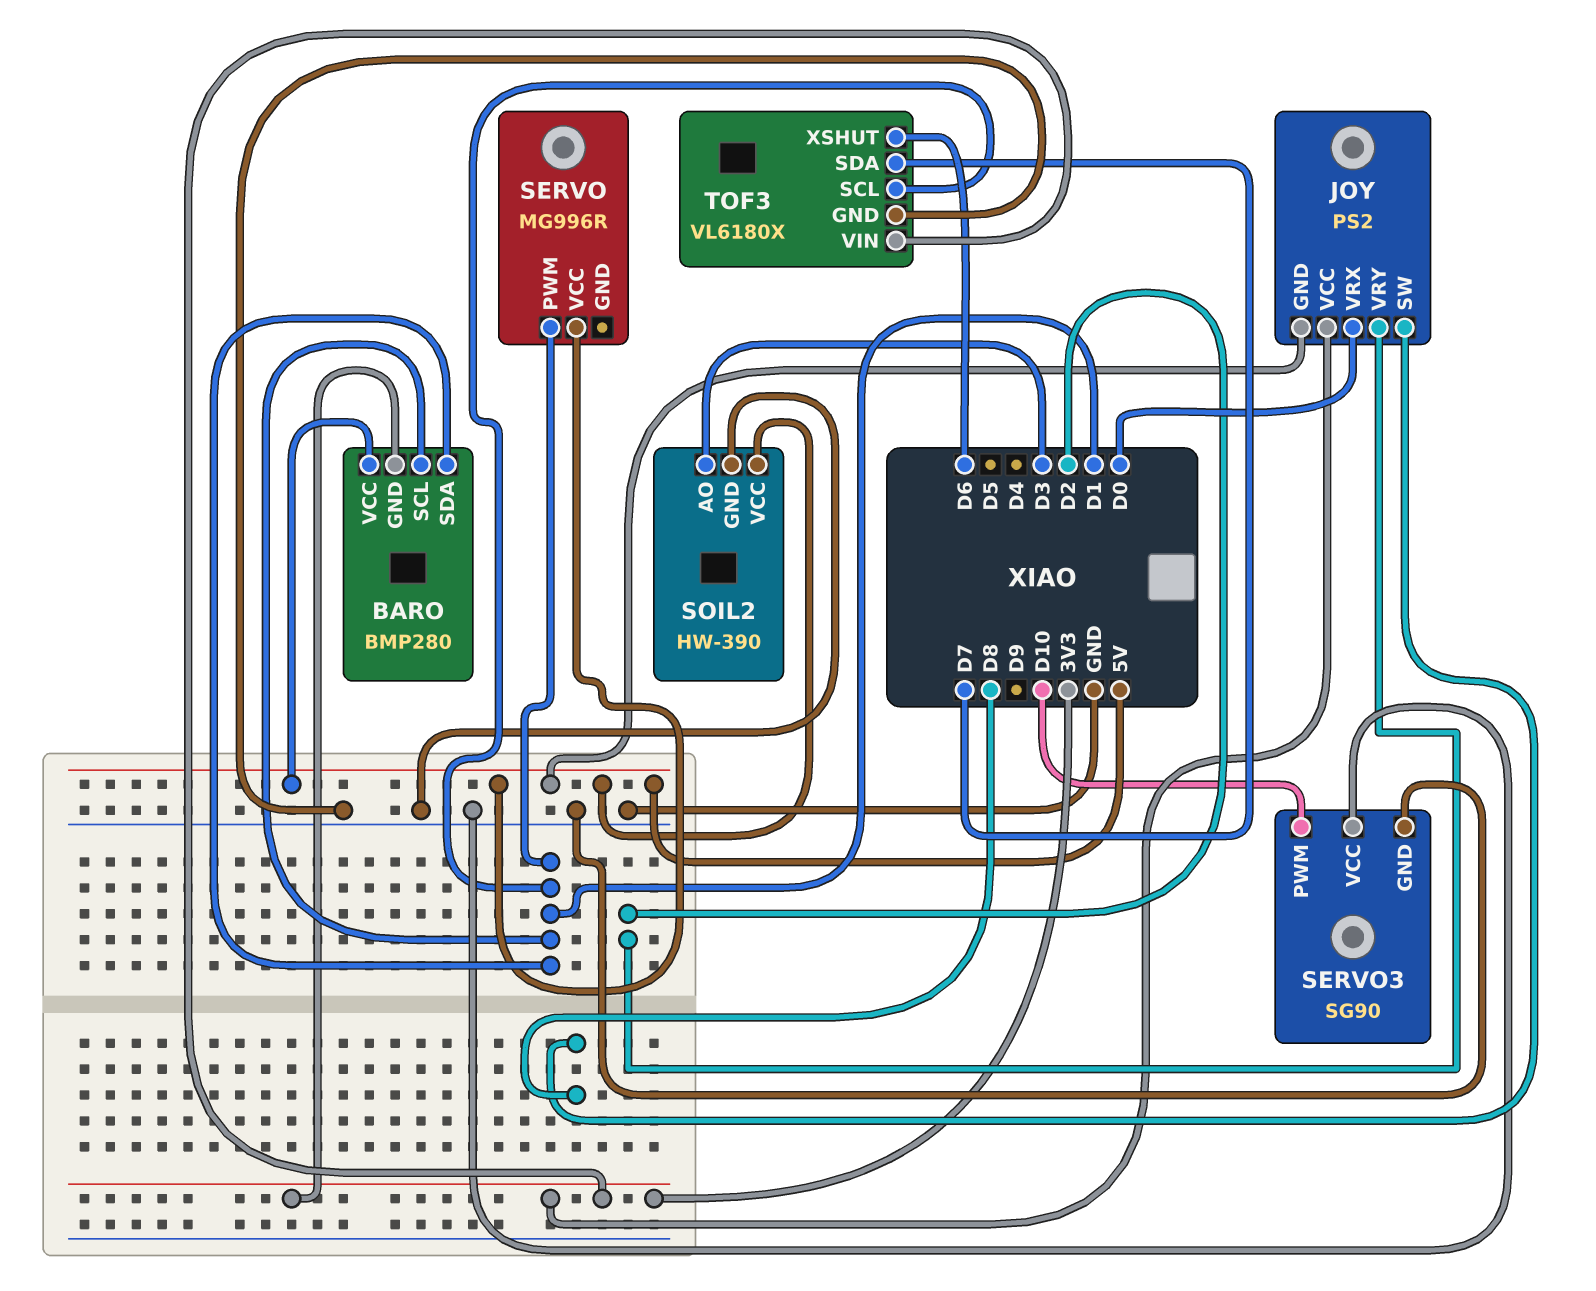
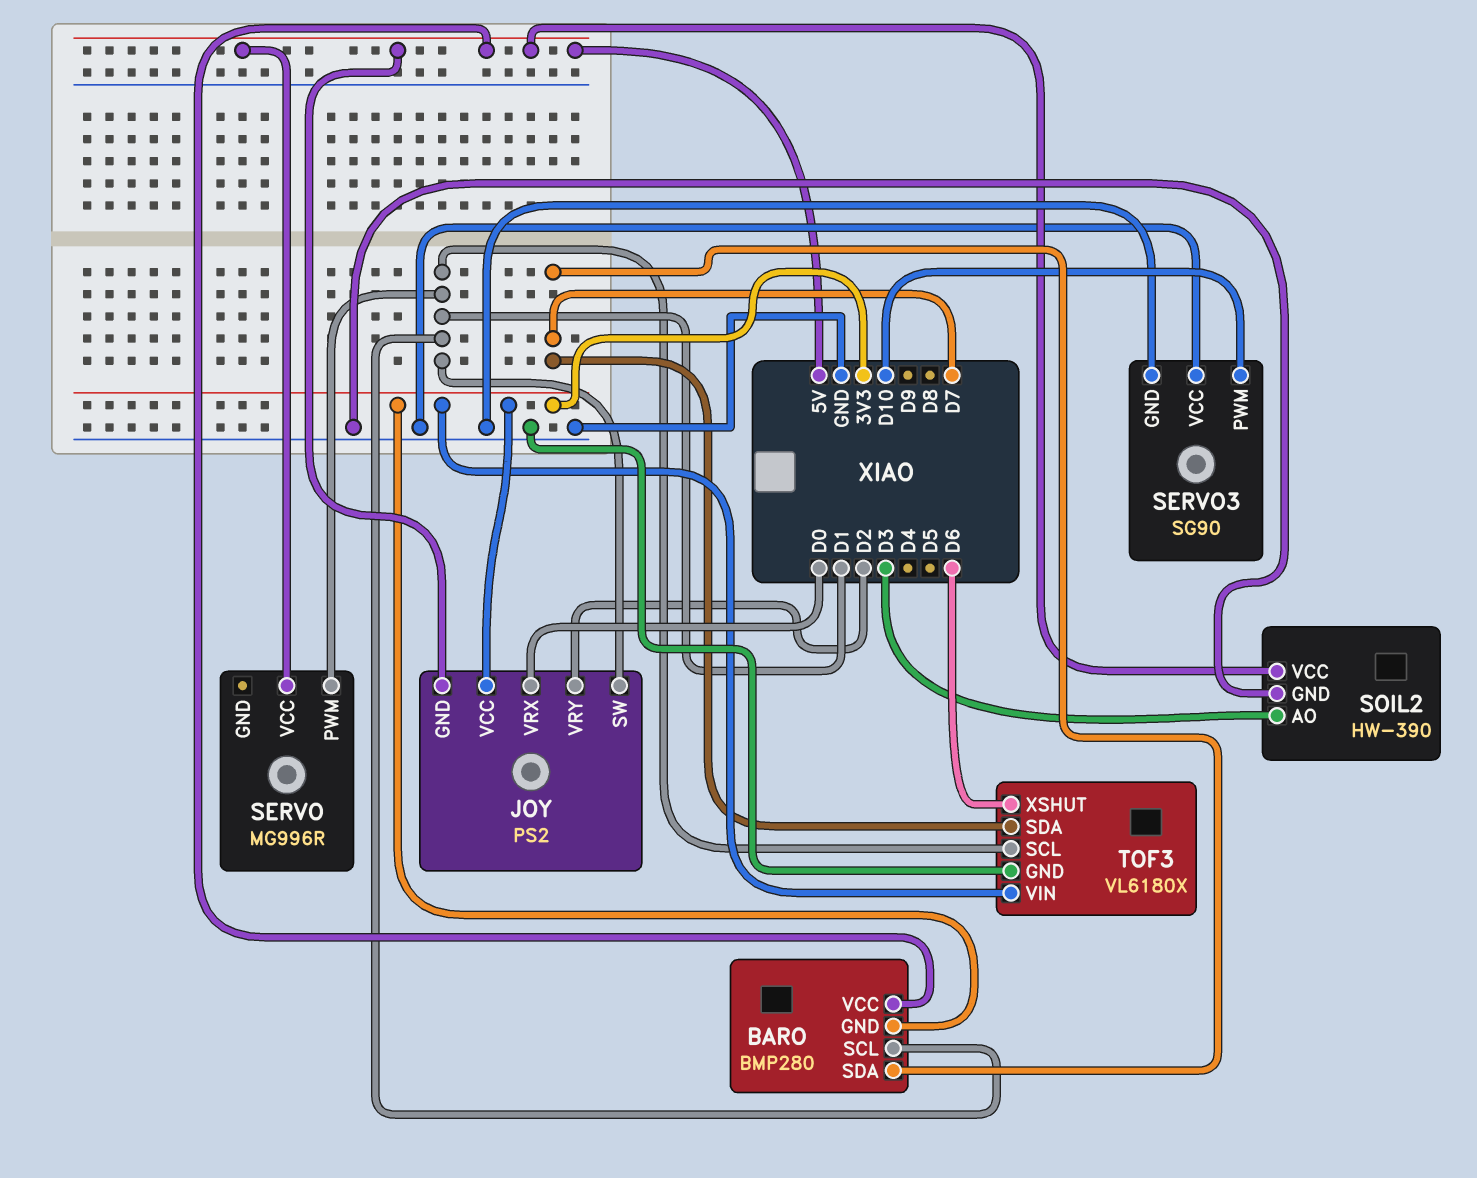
BARO pin SDA: D1 -> D7
JOY pin SW: D8 -> D1

